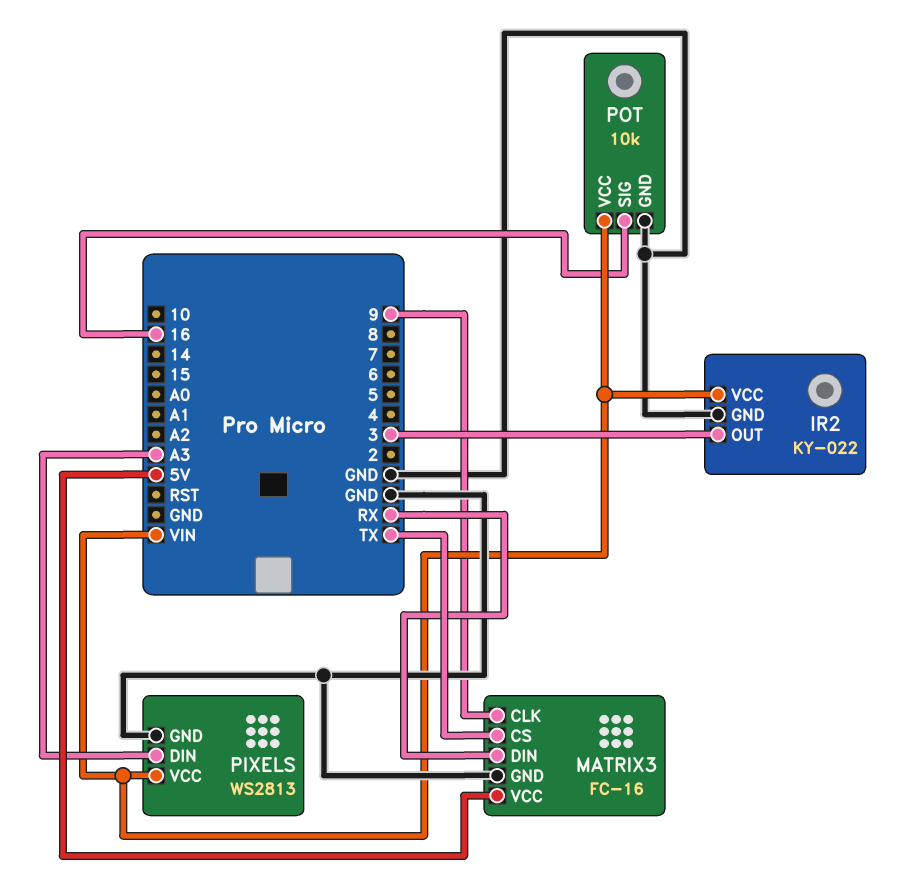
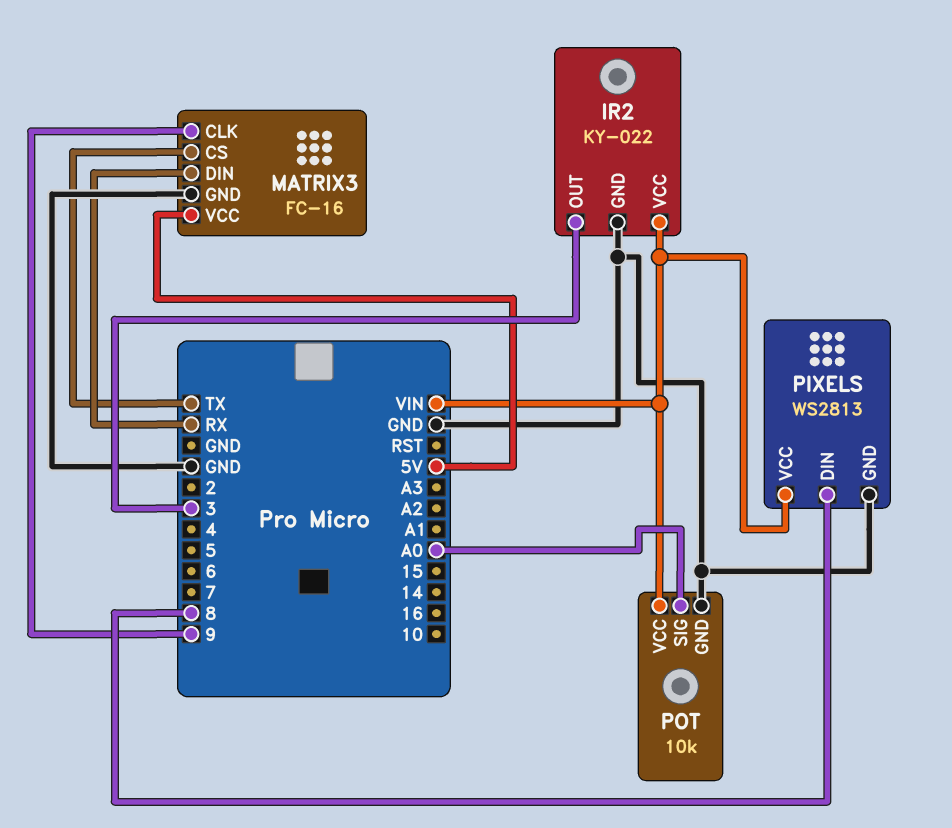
PIXELS pin DIN: A3 -> 8
POT pin SIG: 16 -> A0

